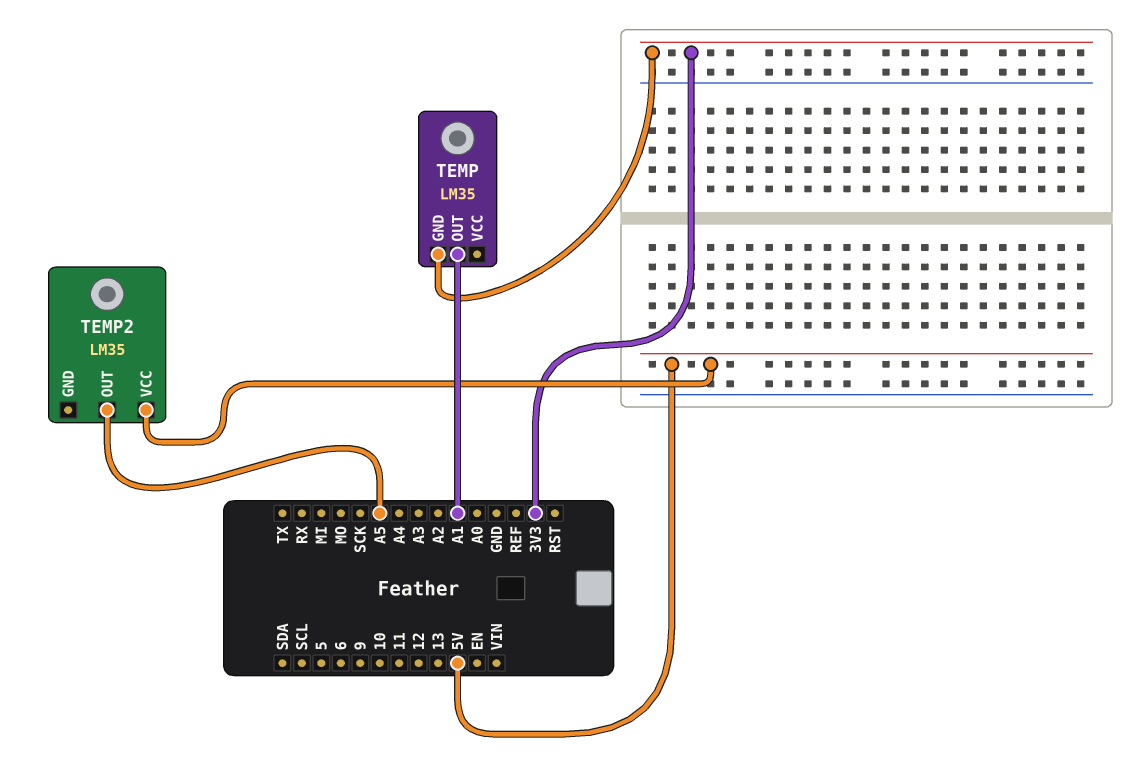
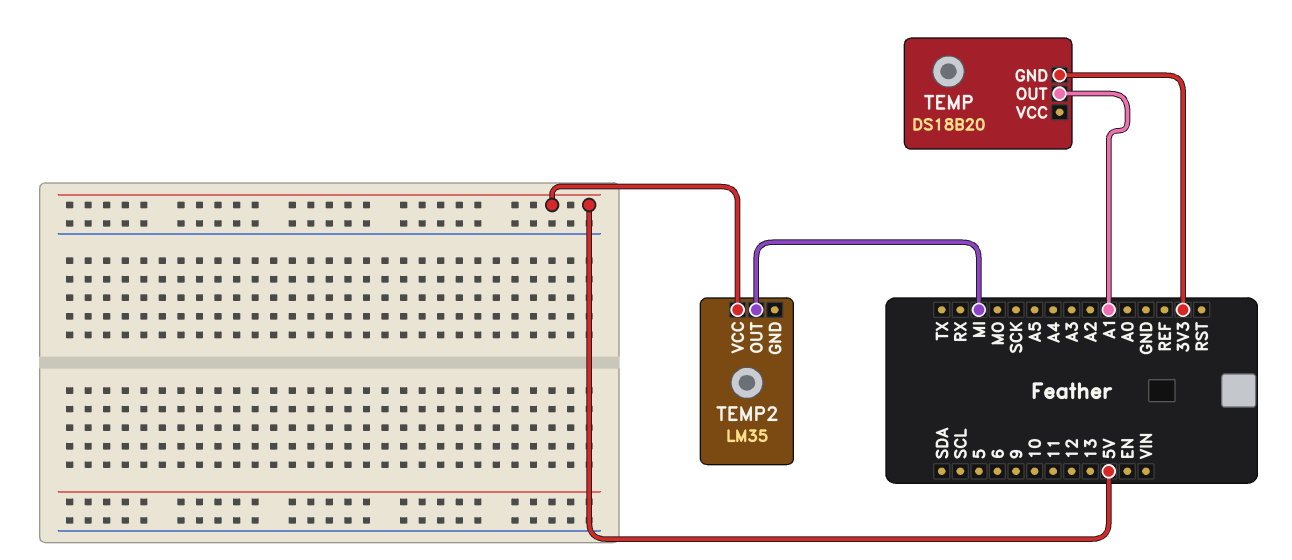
TEMP: LM35 -> DS18B20
TEMP2 pin OUT: A5 -> MI

